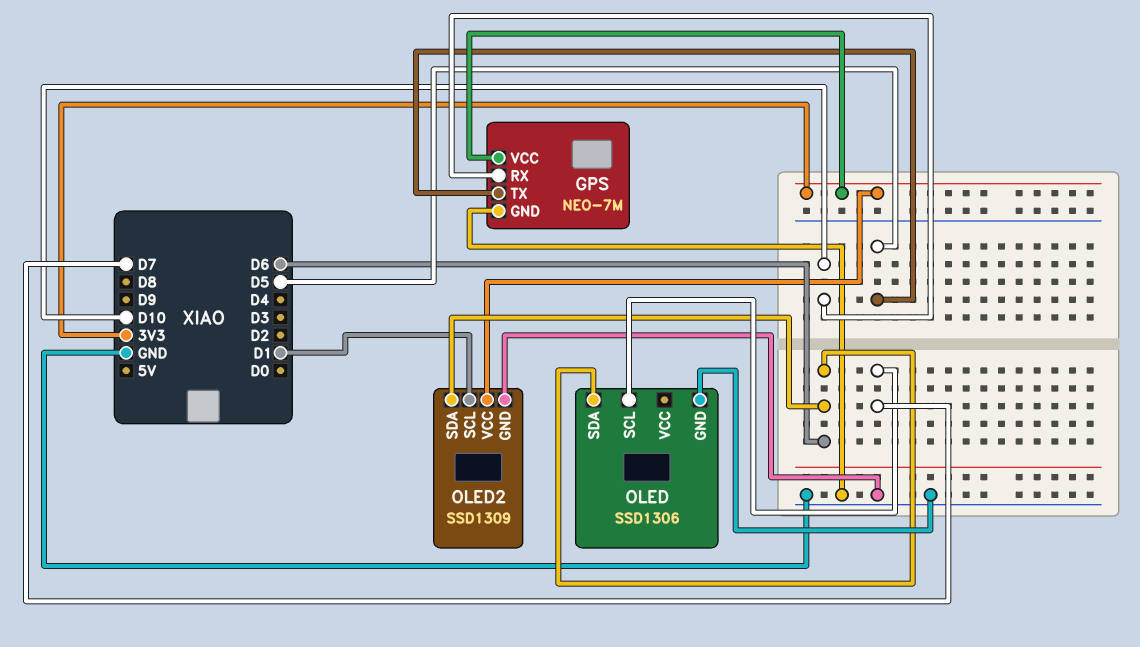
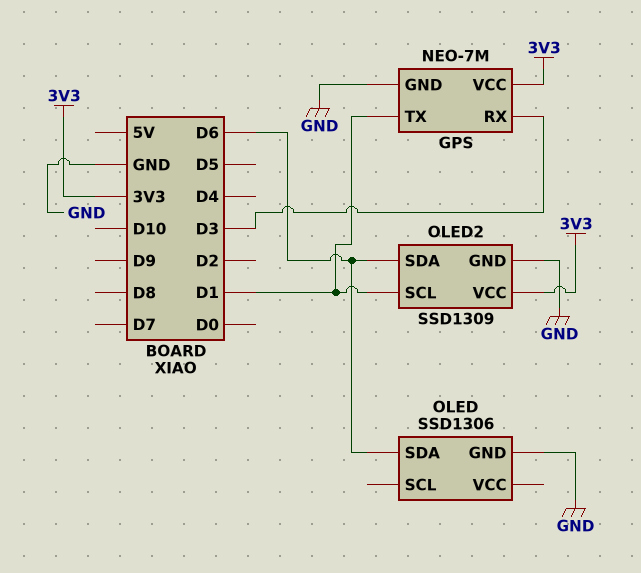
GPS pin RX: D10 -> D3
GPS pin TX: D5 -> D1
OLED pin SCL: D7 -> none

